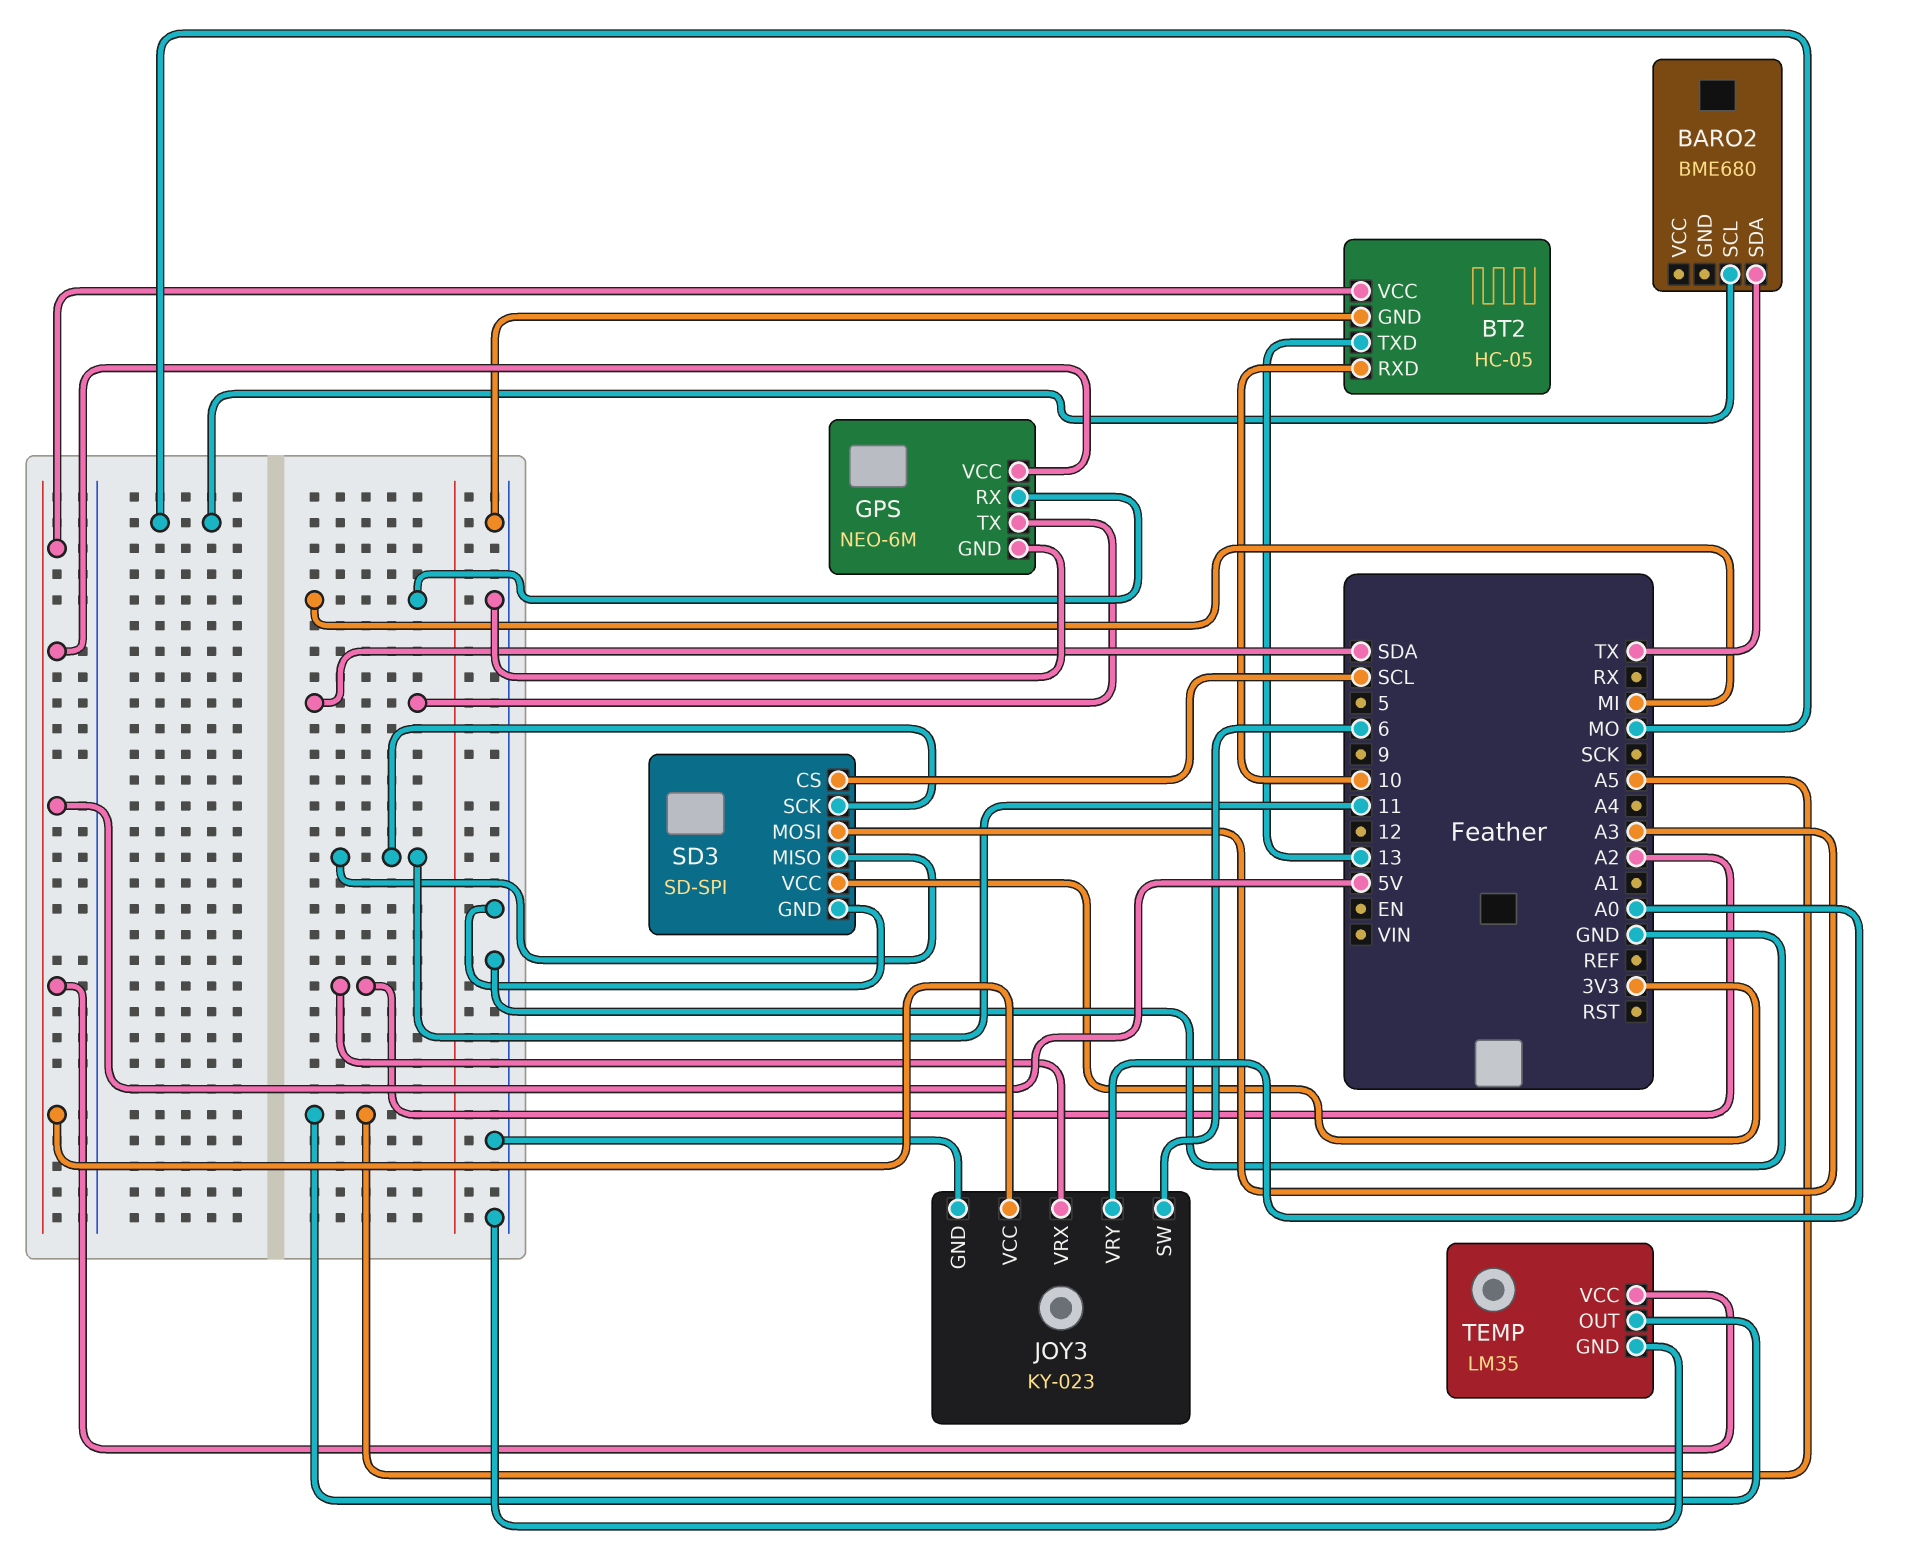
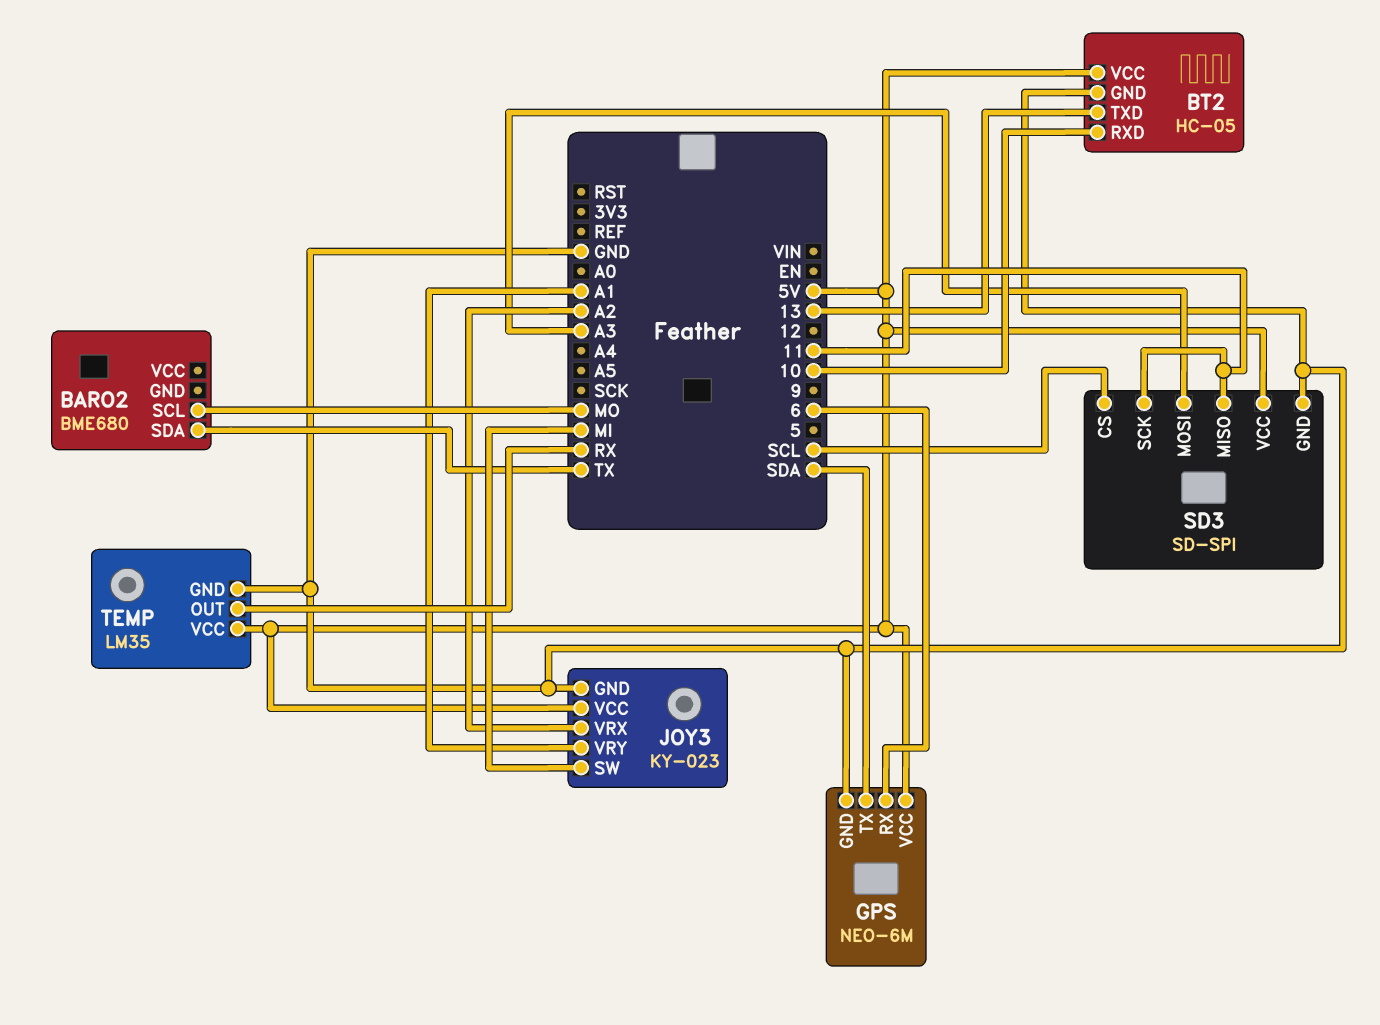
GPS pin RX: MI -> 6
JOY3 pin SW: 6 -> MI
JOY3 pin VRY: A0 -> A1
SD3 pin VCC: 3V3 -> 5V
TEMP pin OUT: A5 -> RX

